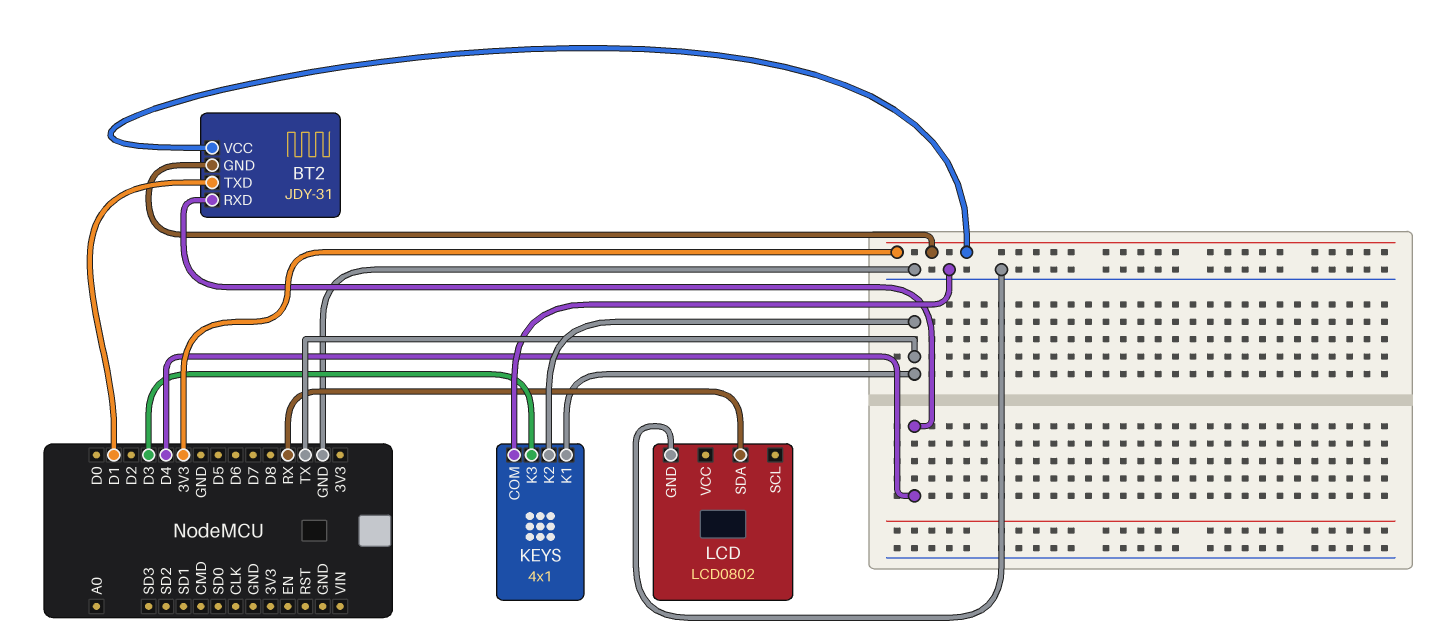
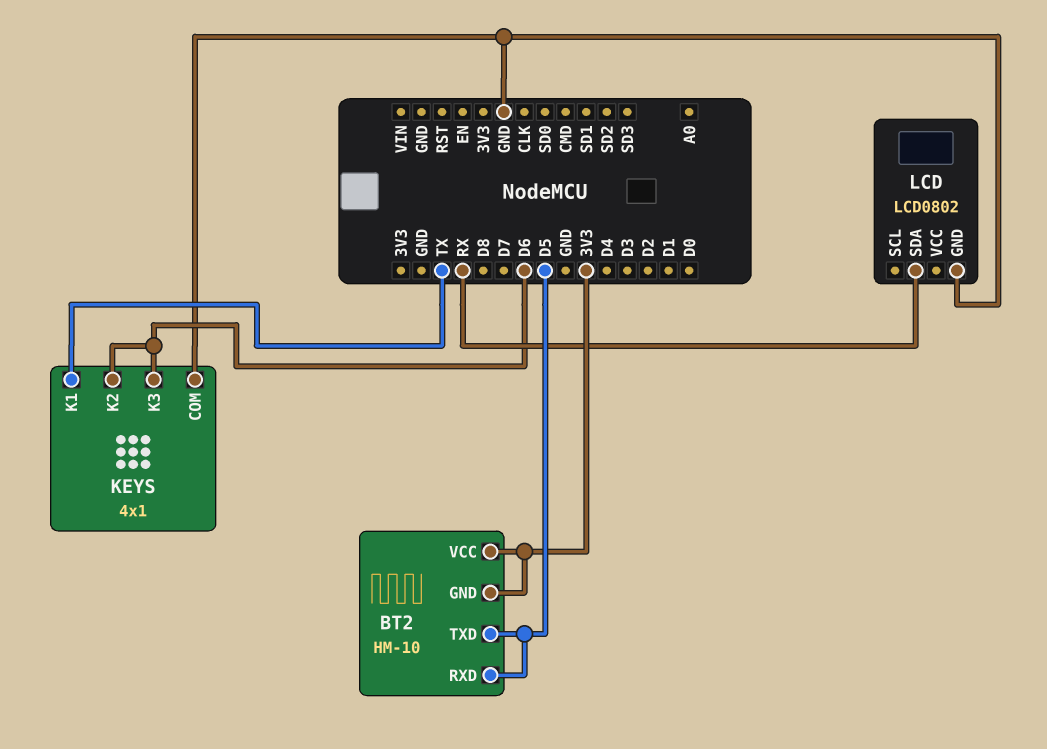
BT2: JDY-31 -> HM-10
BT2 pin RXD: D4 -> D5
BT2 pin TXD: D1 -> D5
KEYS pin K2: TX -> D6
KEYS pin K3: D3 -> D6

